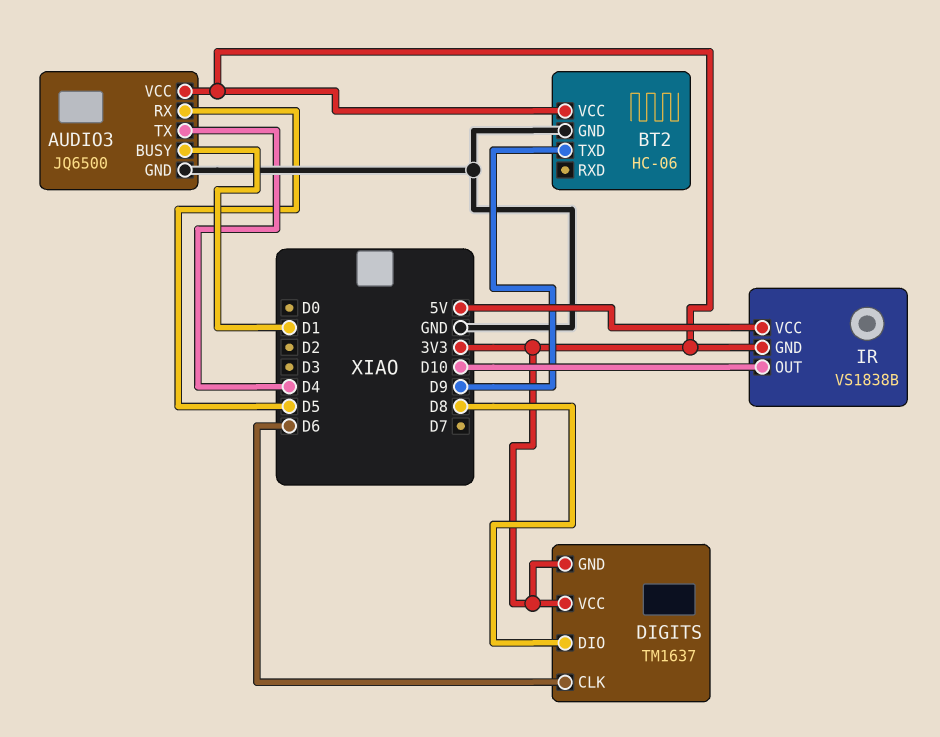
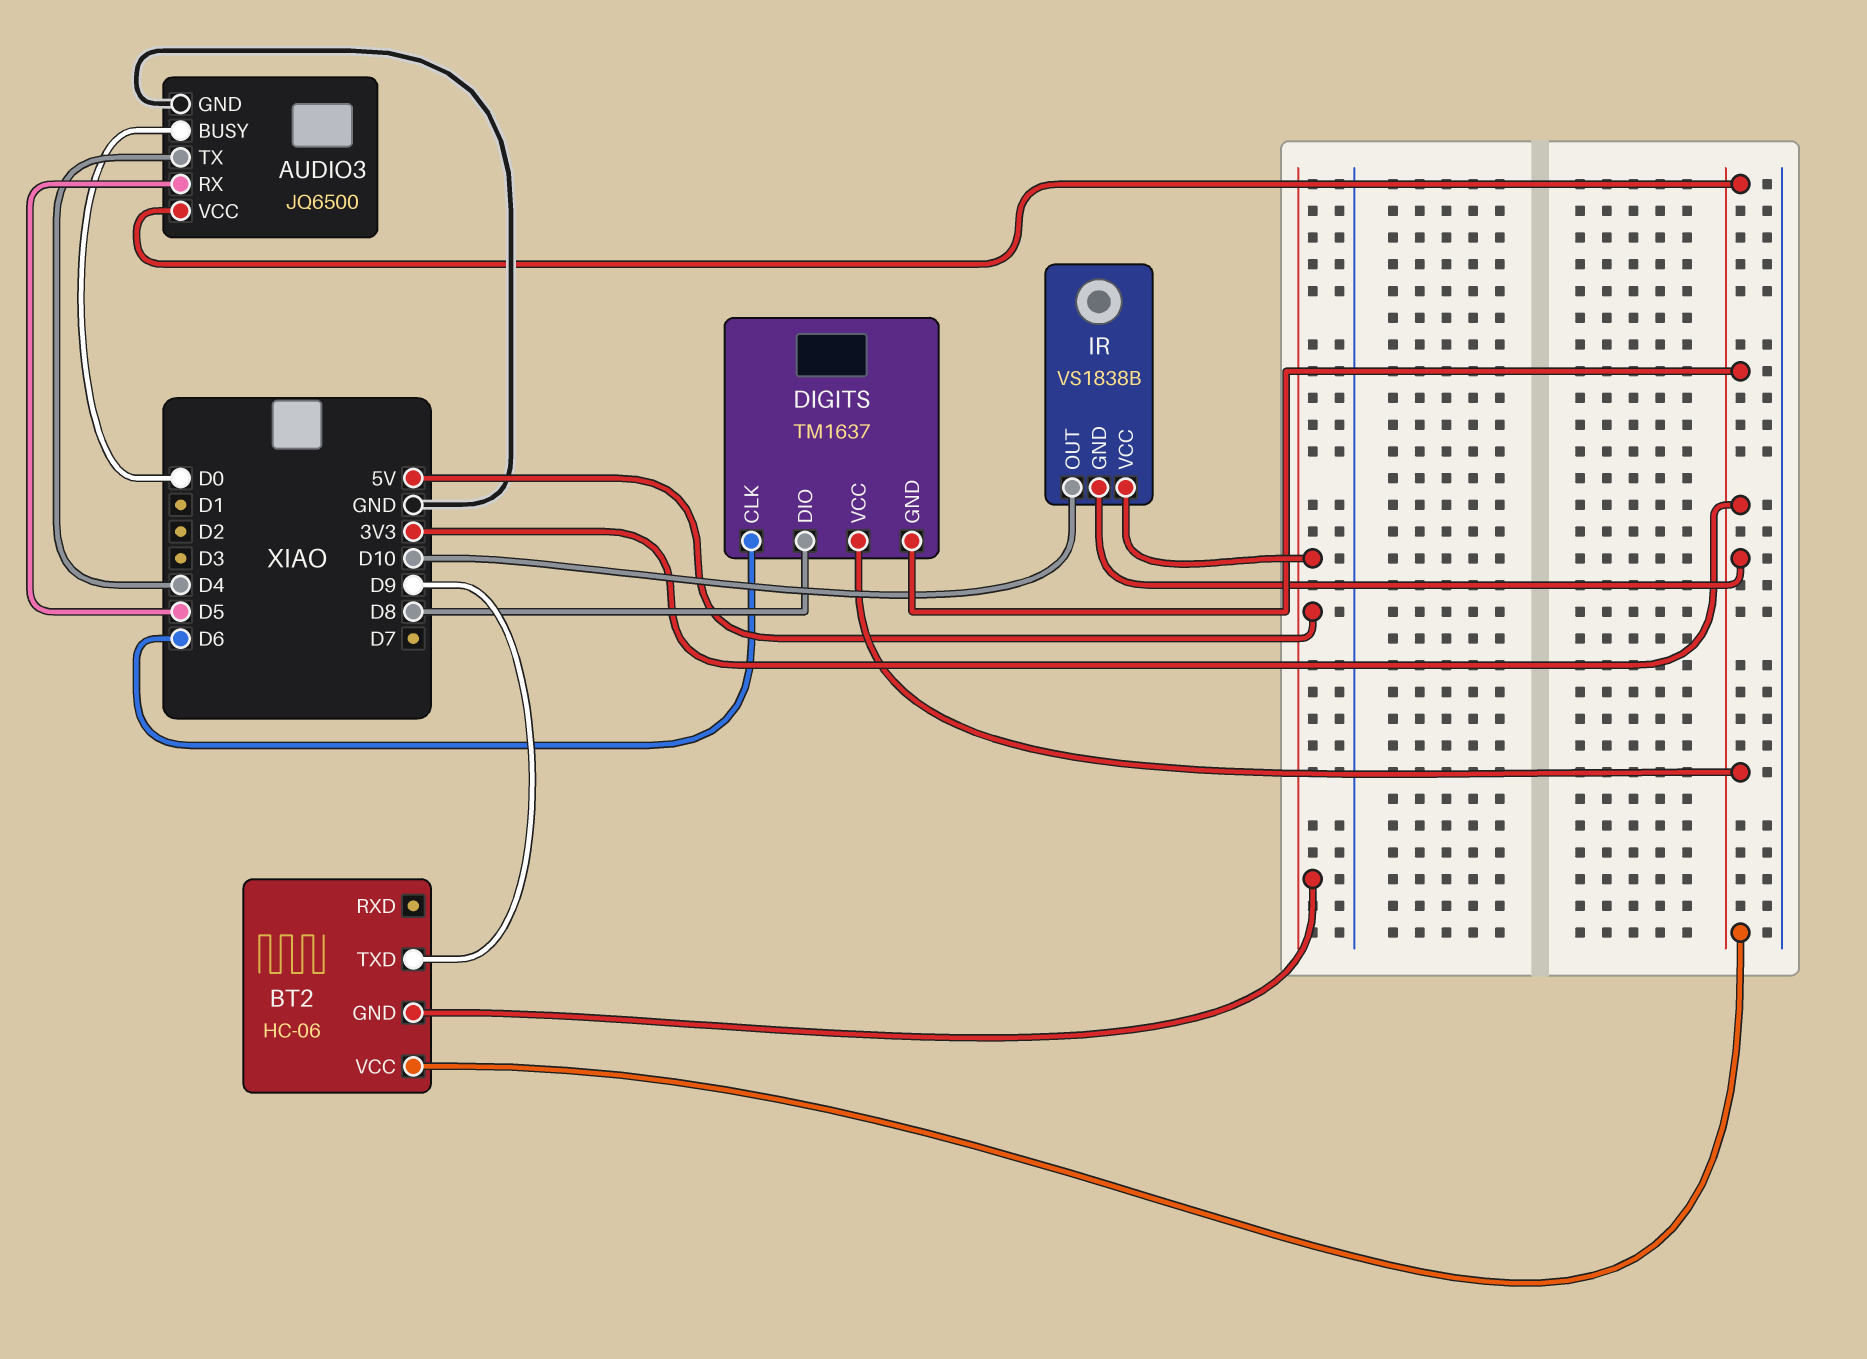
AUDIO3 pin BUSY: D1 -> D0
BT2 pin GND: GND -> 5V

